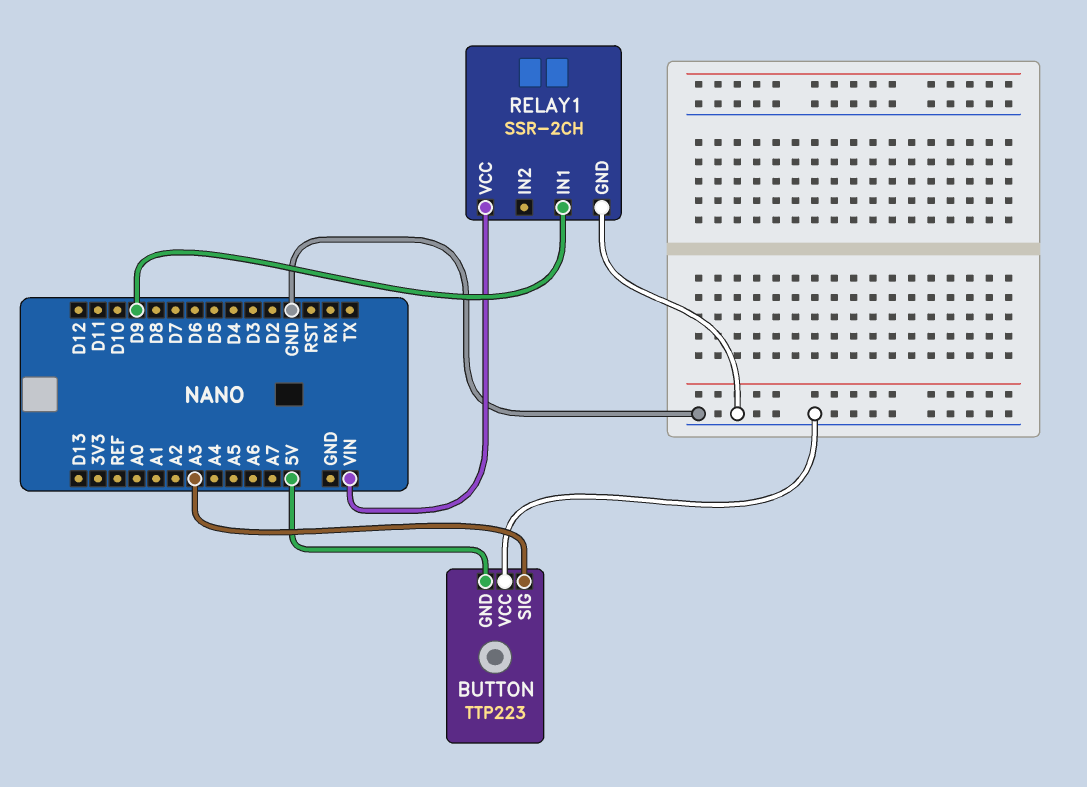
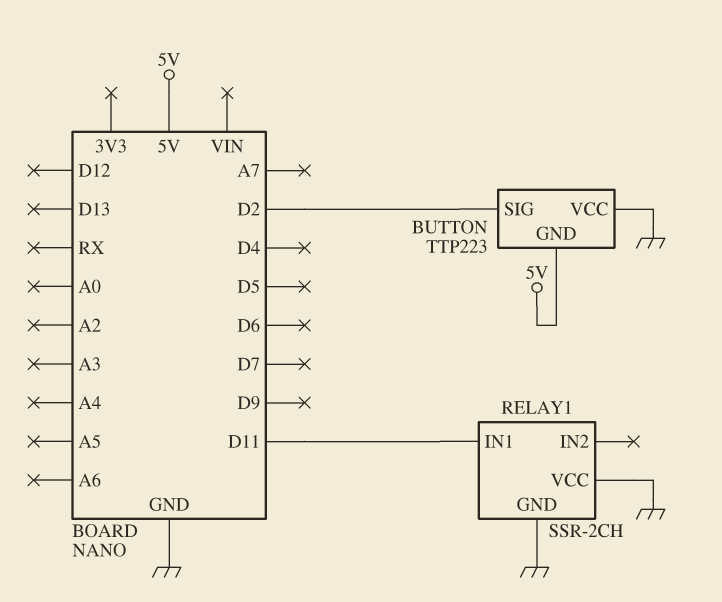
BUTTON pin SIG: A3 -> D2
RELAY1 pin IN1: D9 -> D11
RELAY1 pin VCC: VIN -> GND

